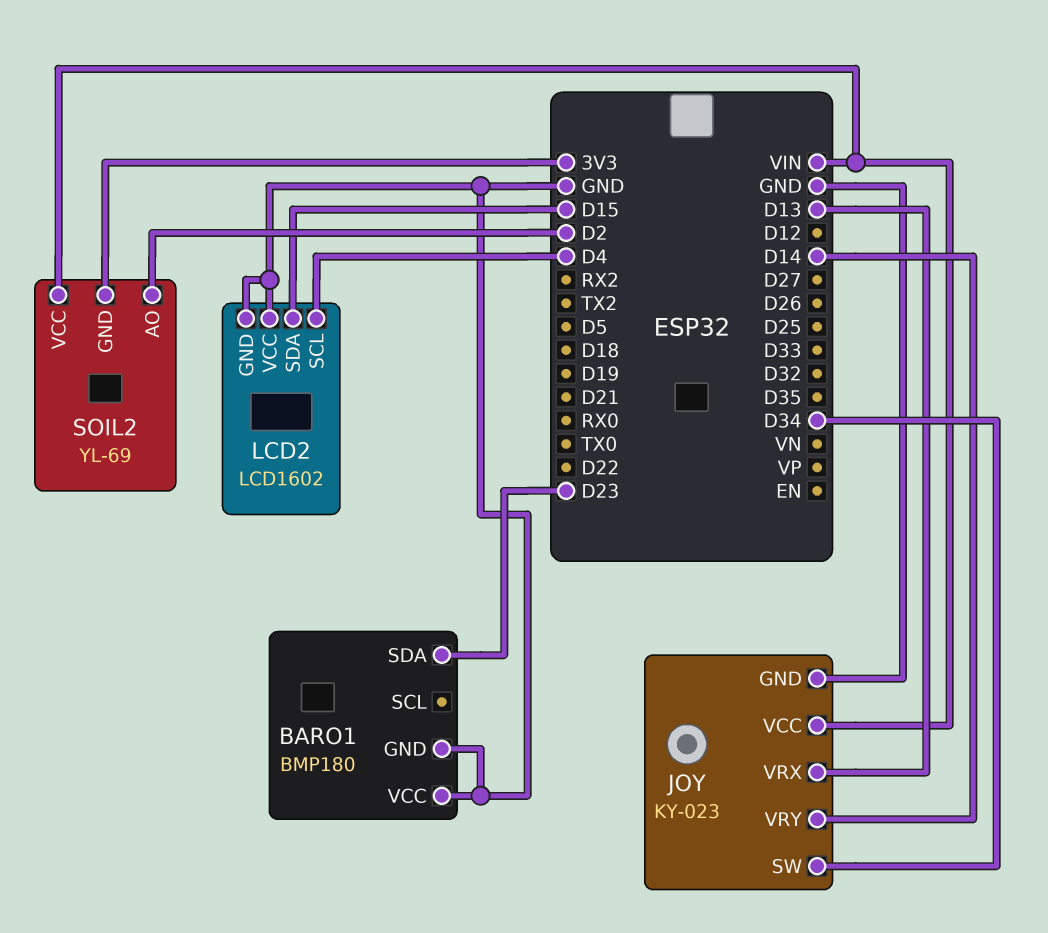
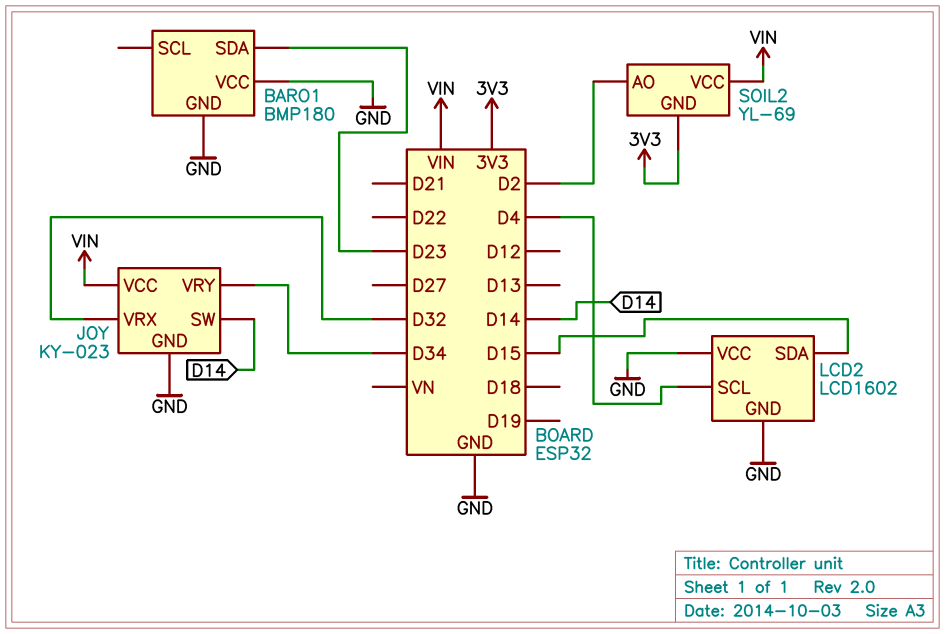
JOY pin SW: D34 -> D14
JOY pin VRX: D13 -> D32
JOY pin VRY: D14 -> D34

